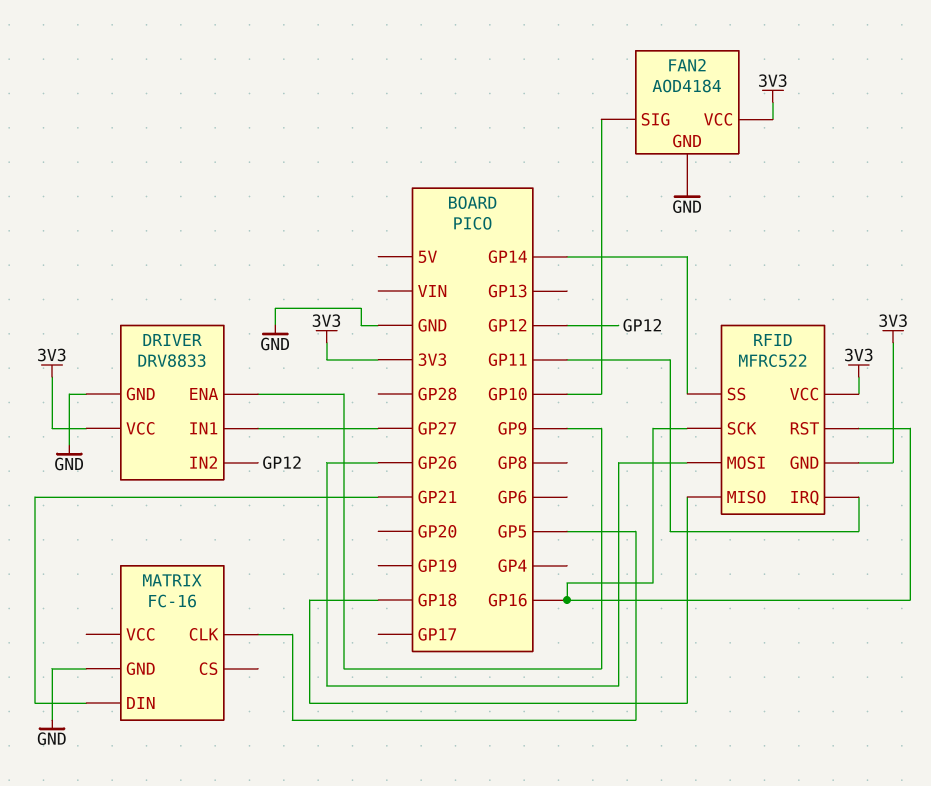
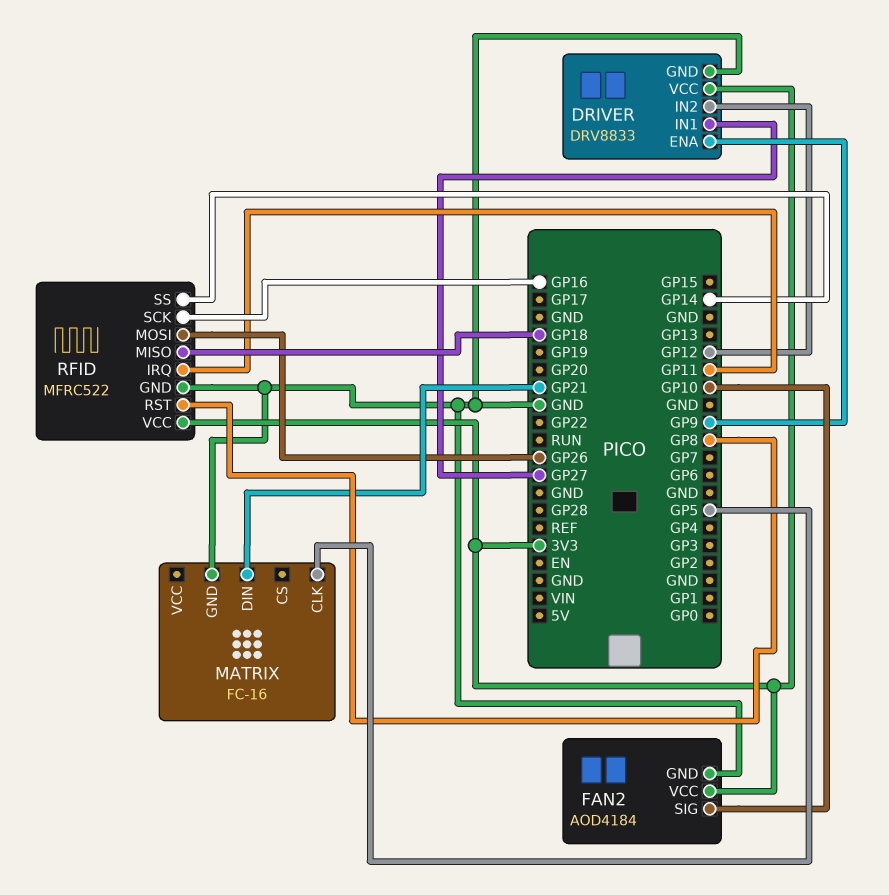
RFID pin GND: 3V3 -> GND
RFID pin RST: GP16 -> GP8

